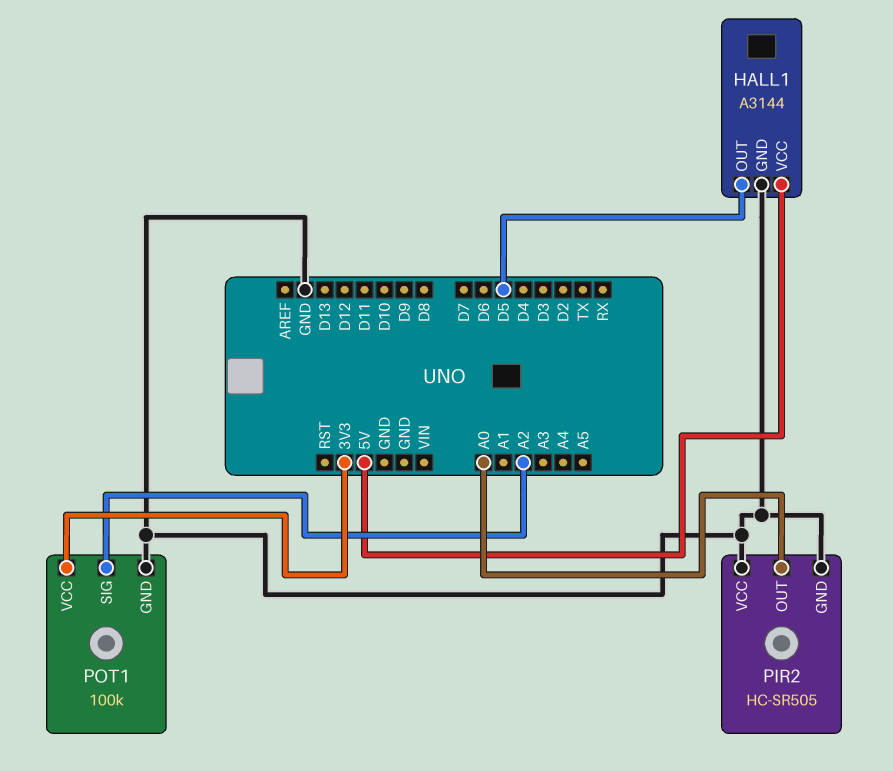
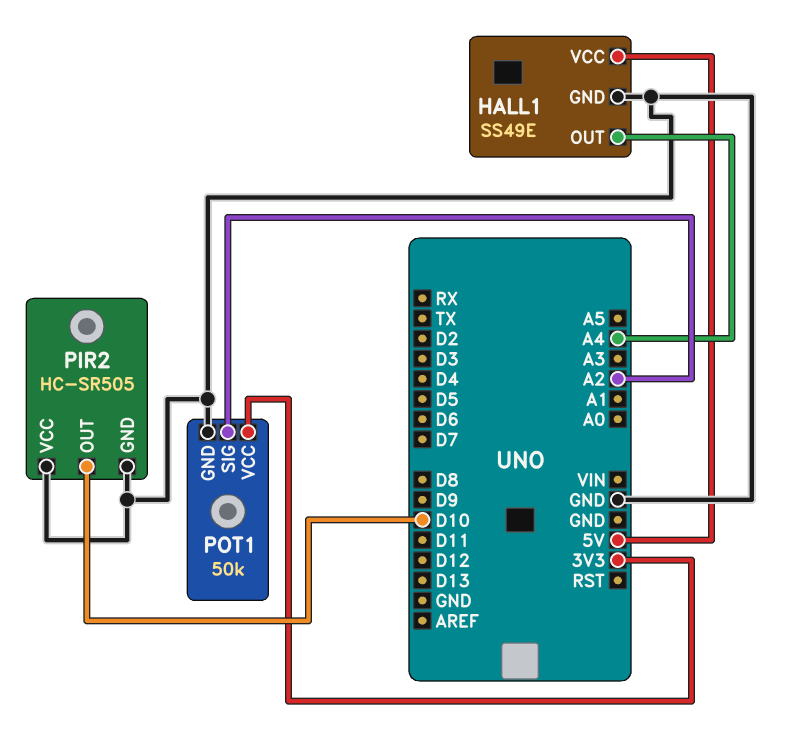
HALL1: A3144 -> SS49E
HALL1 pin OUT: D5 -> A4
PIR2 pin OUT: A0 -> D10
POT1: 100k -> 50k

